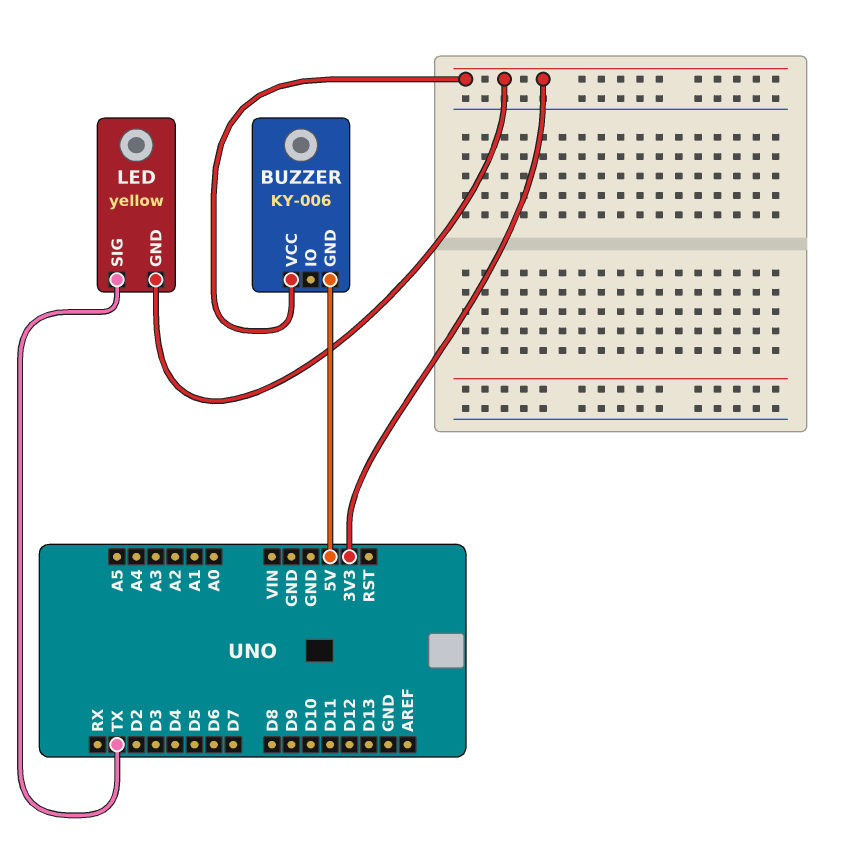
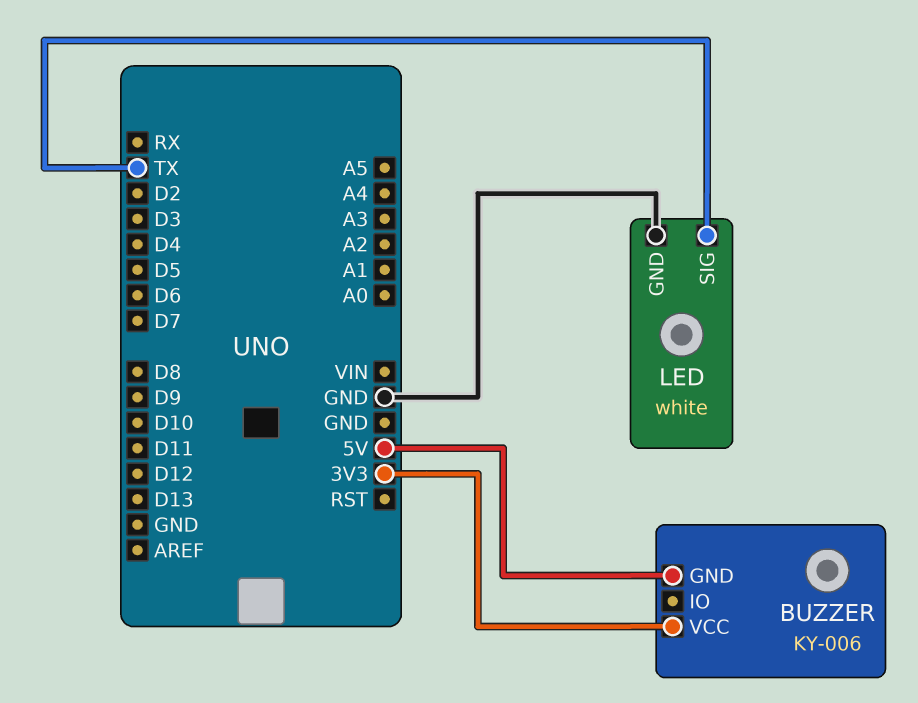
LED: yellow -> white
LED pin GND: 3V3 -> GND

